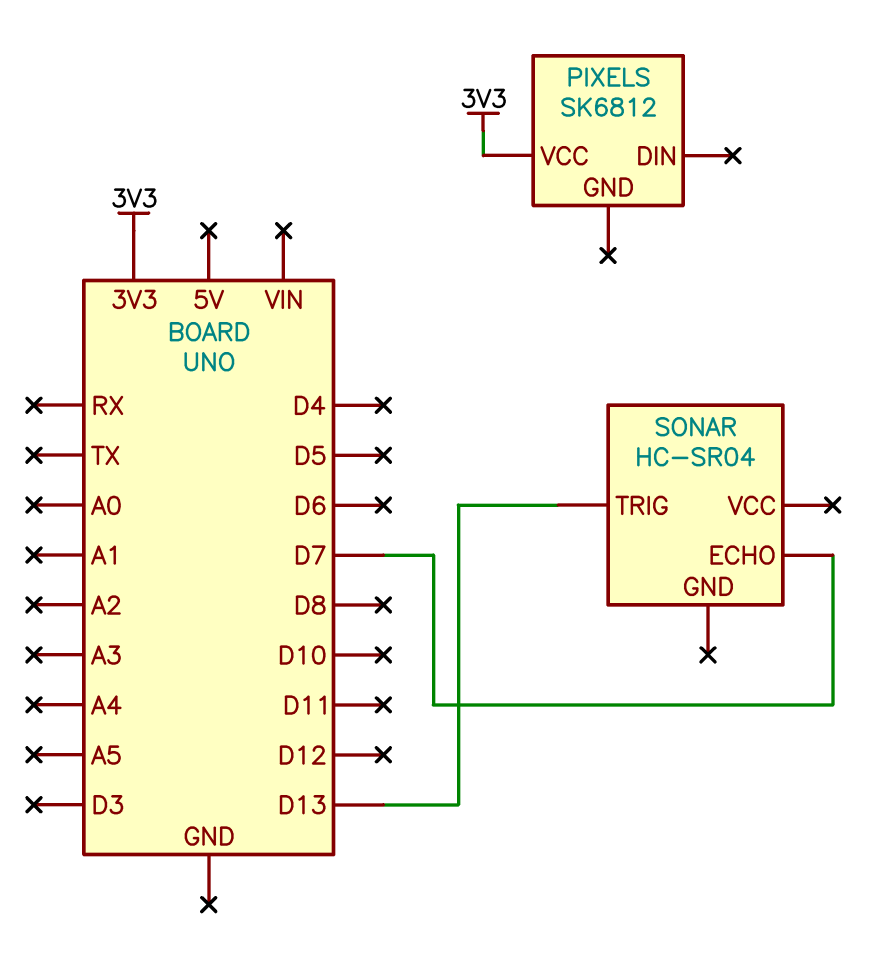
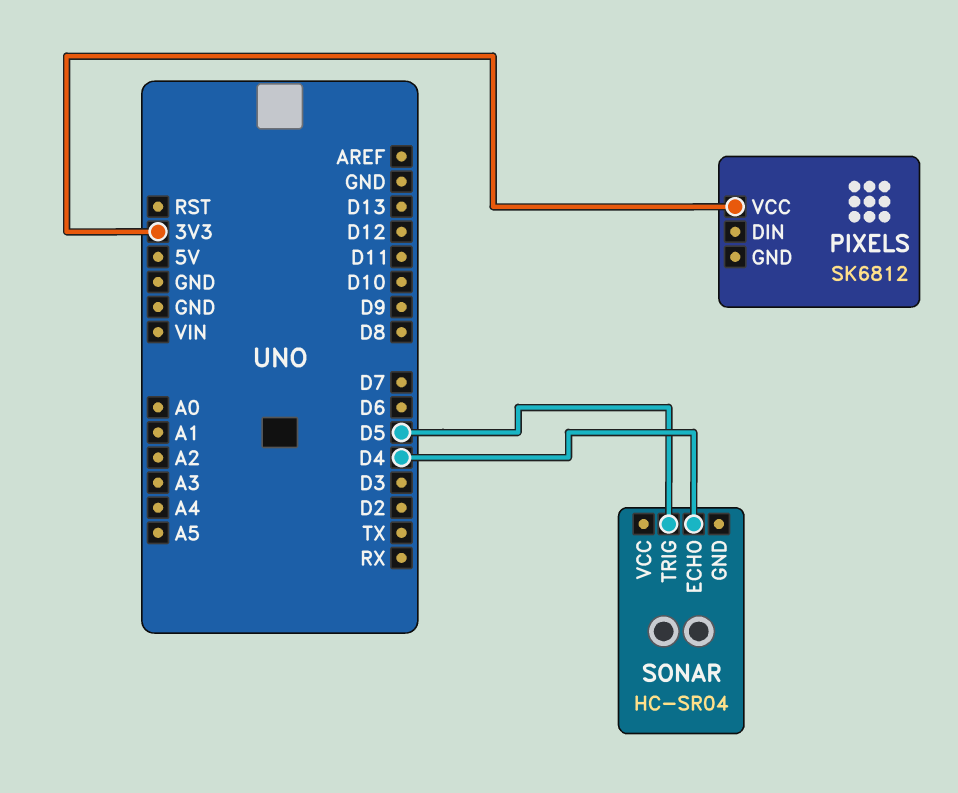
SONAR pin ECHO: D7 -> D4
SONAR pin TRIG: D13 -> D5

